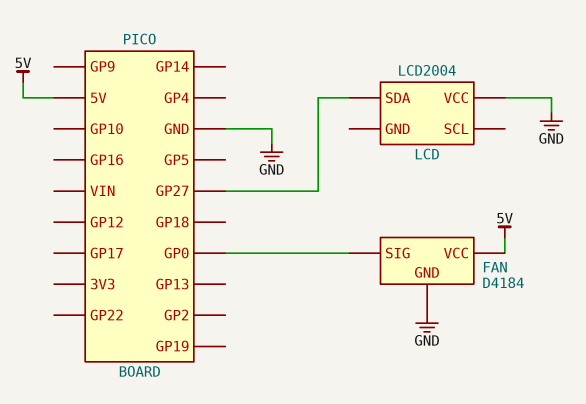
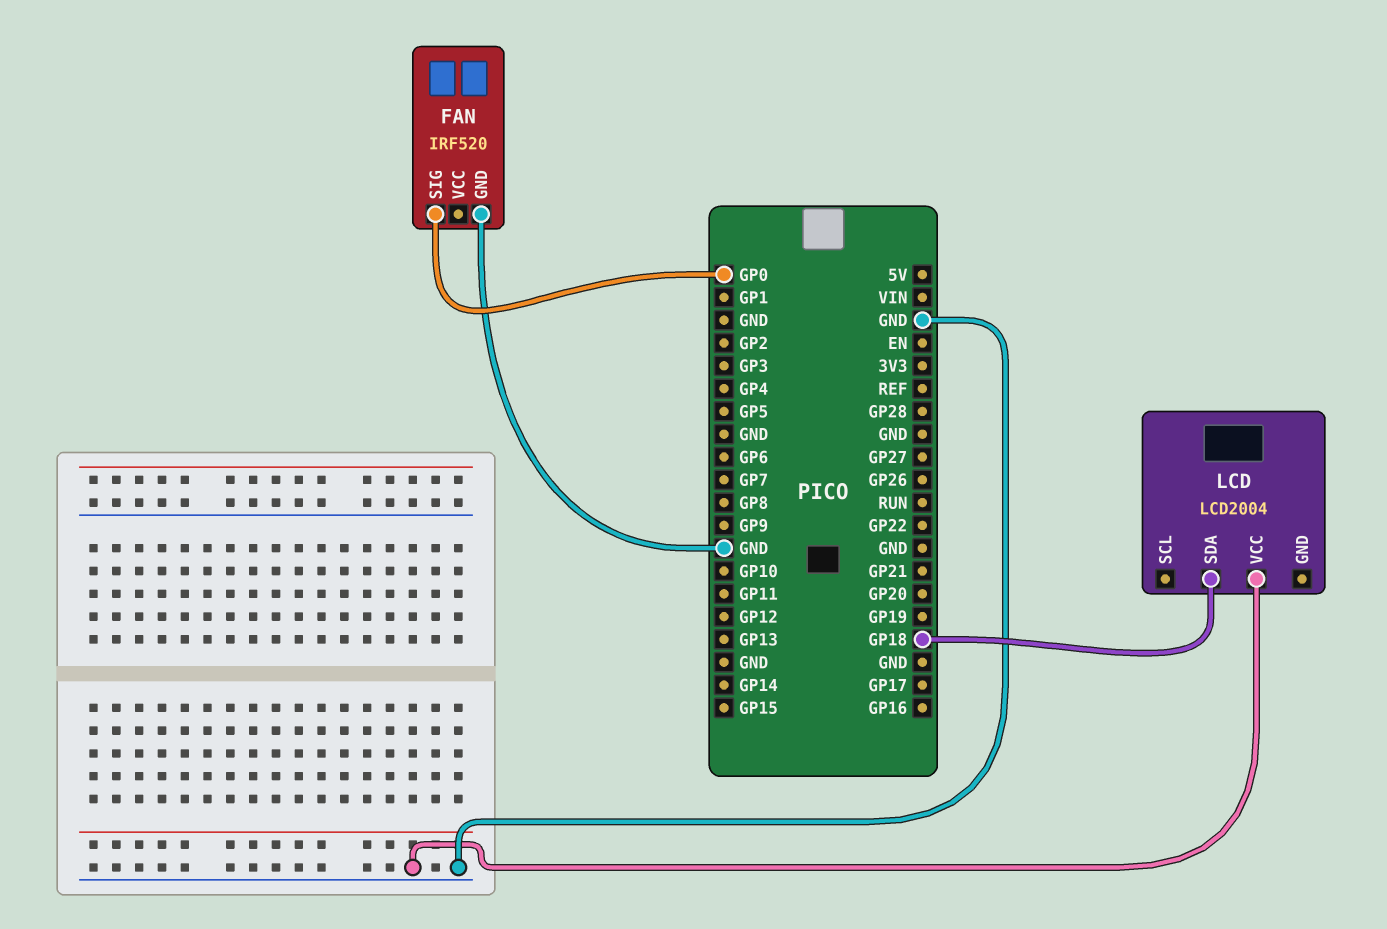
FAN: D4184 -> IRF520
FAN pin VCC: 5V -> none
LCD pin SDA: GP27 -> GP18

